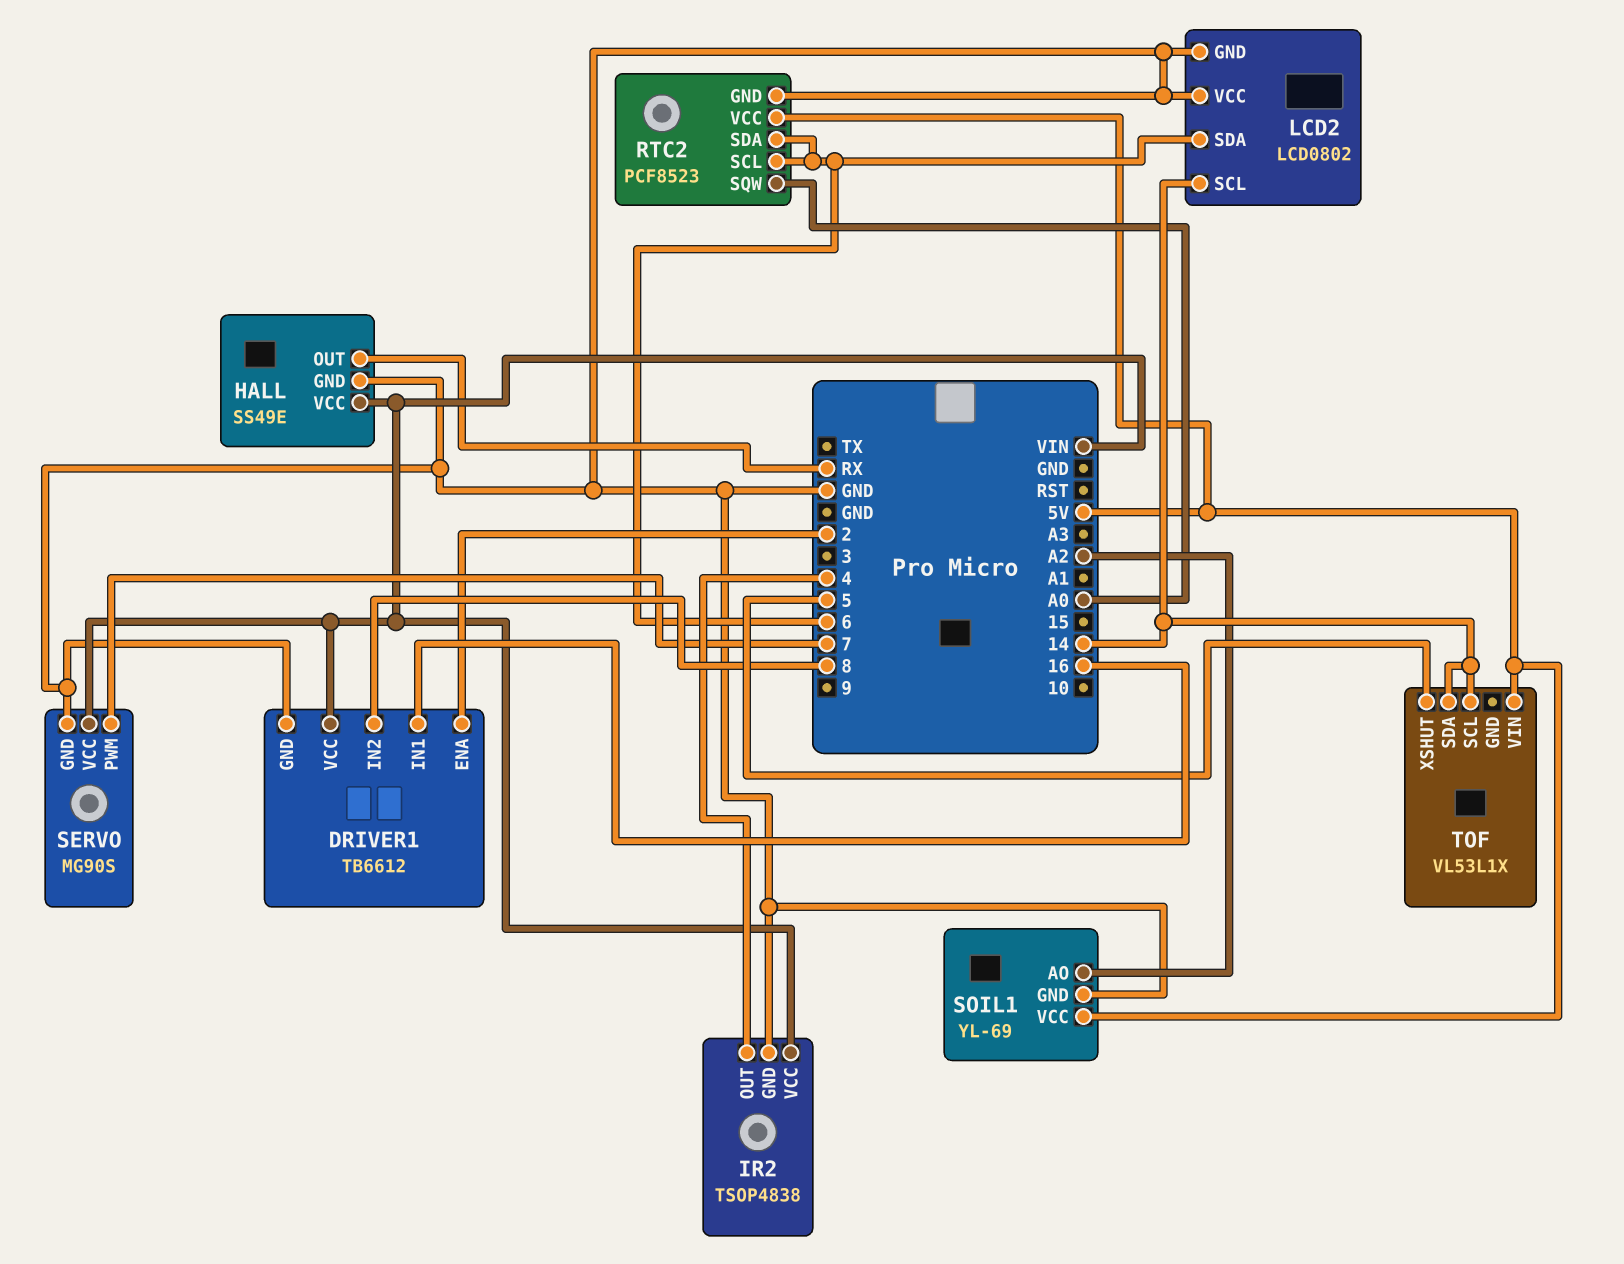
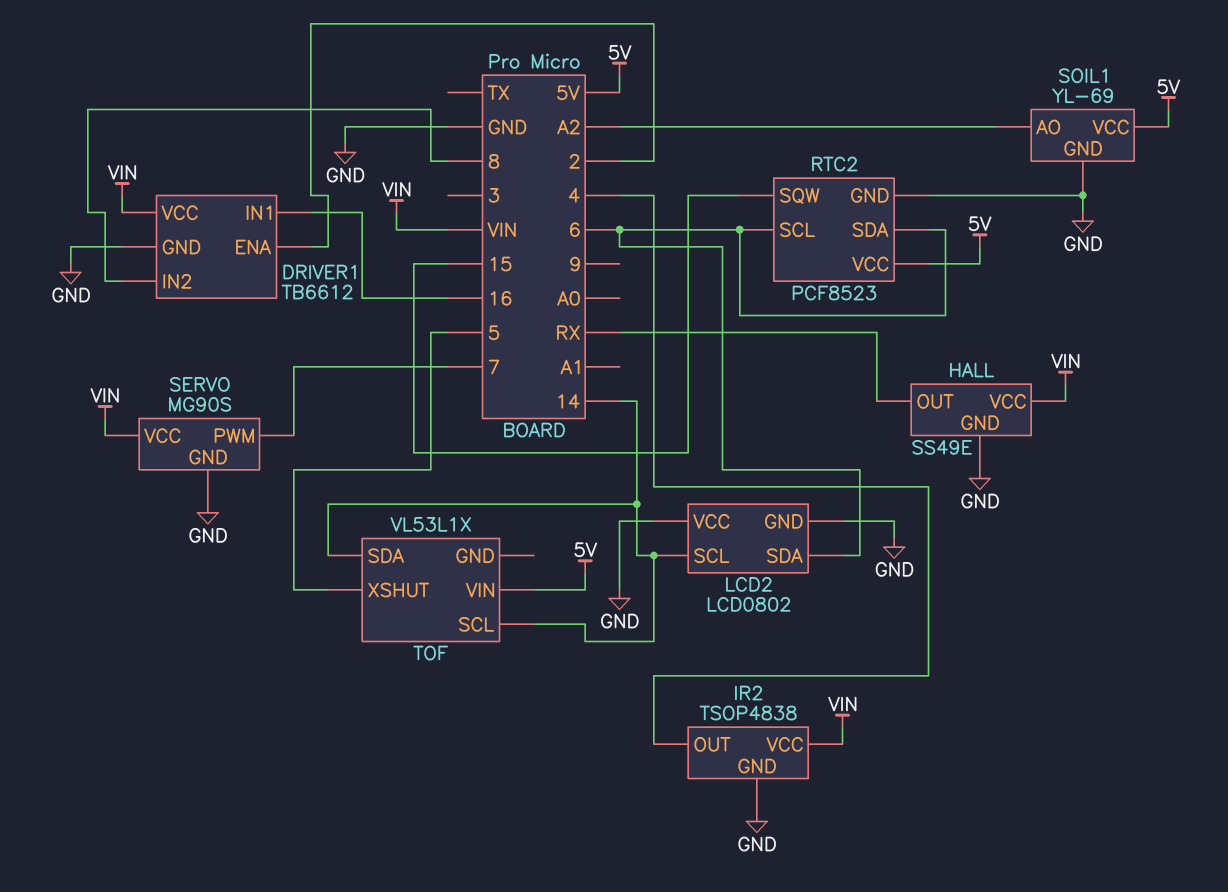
RTC2 pin SQW: A0 -> 15

